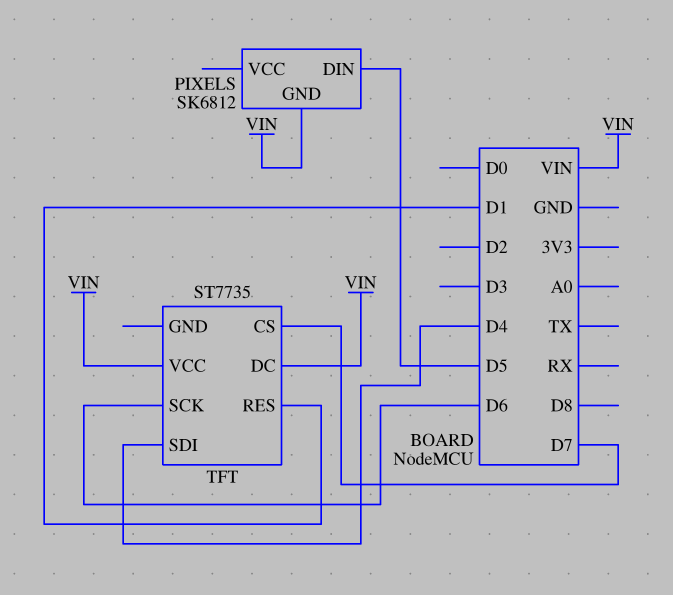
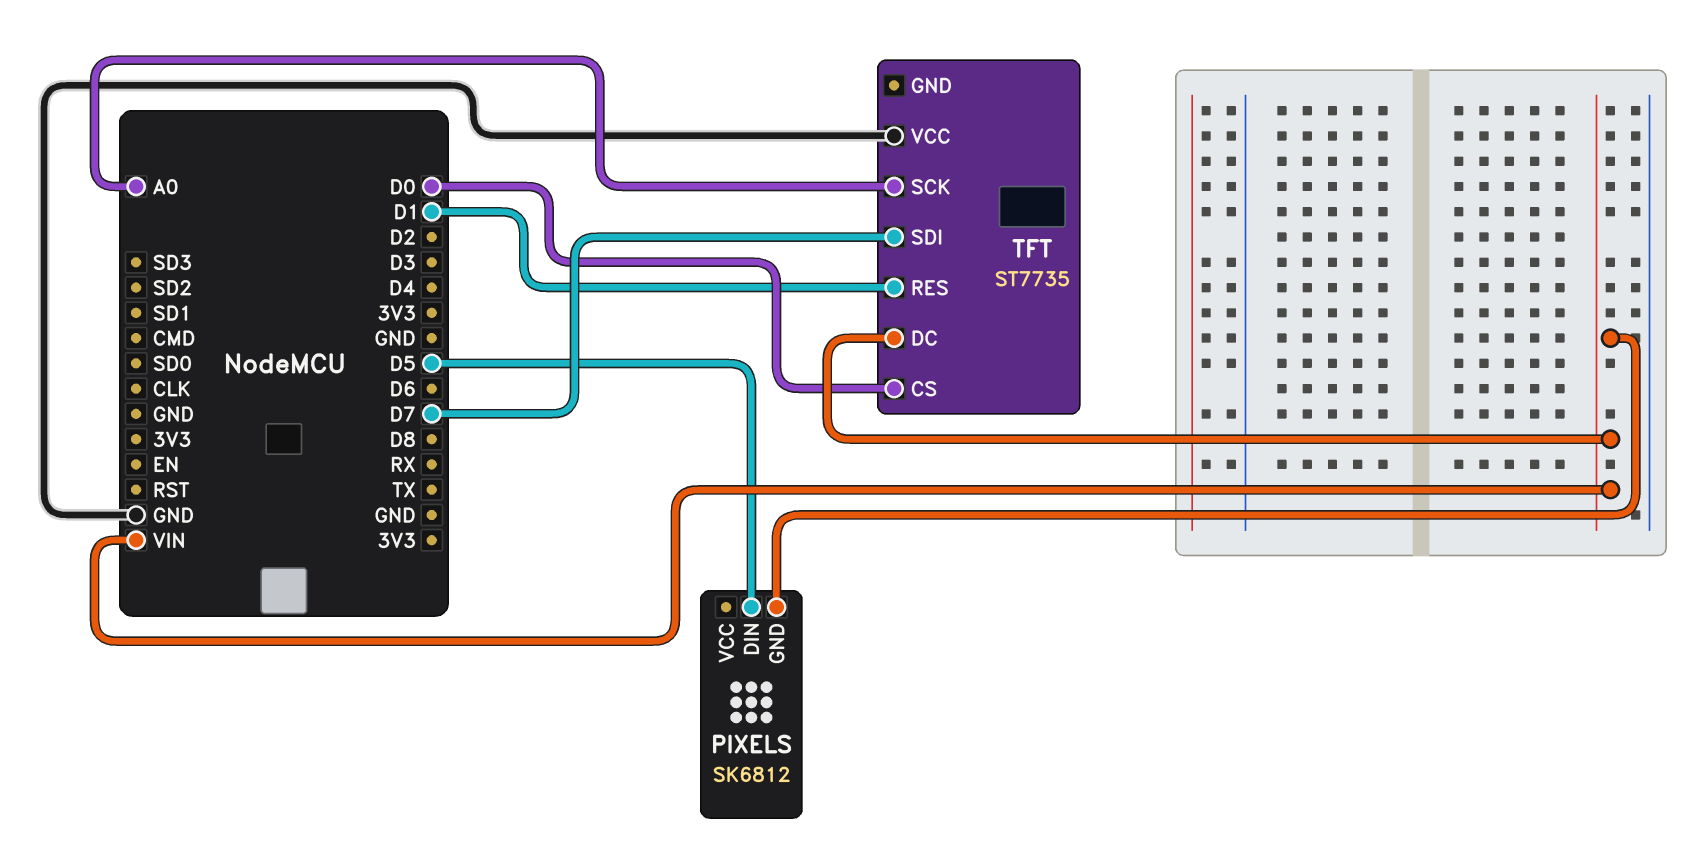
TFT pin CS: D7 -> D0
TFT pin SCK: D6 -> A0
TFT pin SDI: D4 -> D7
TFT pin VCC: VIN -> GND

